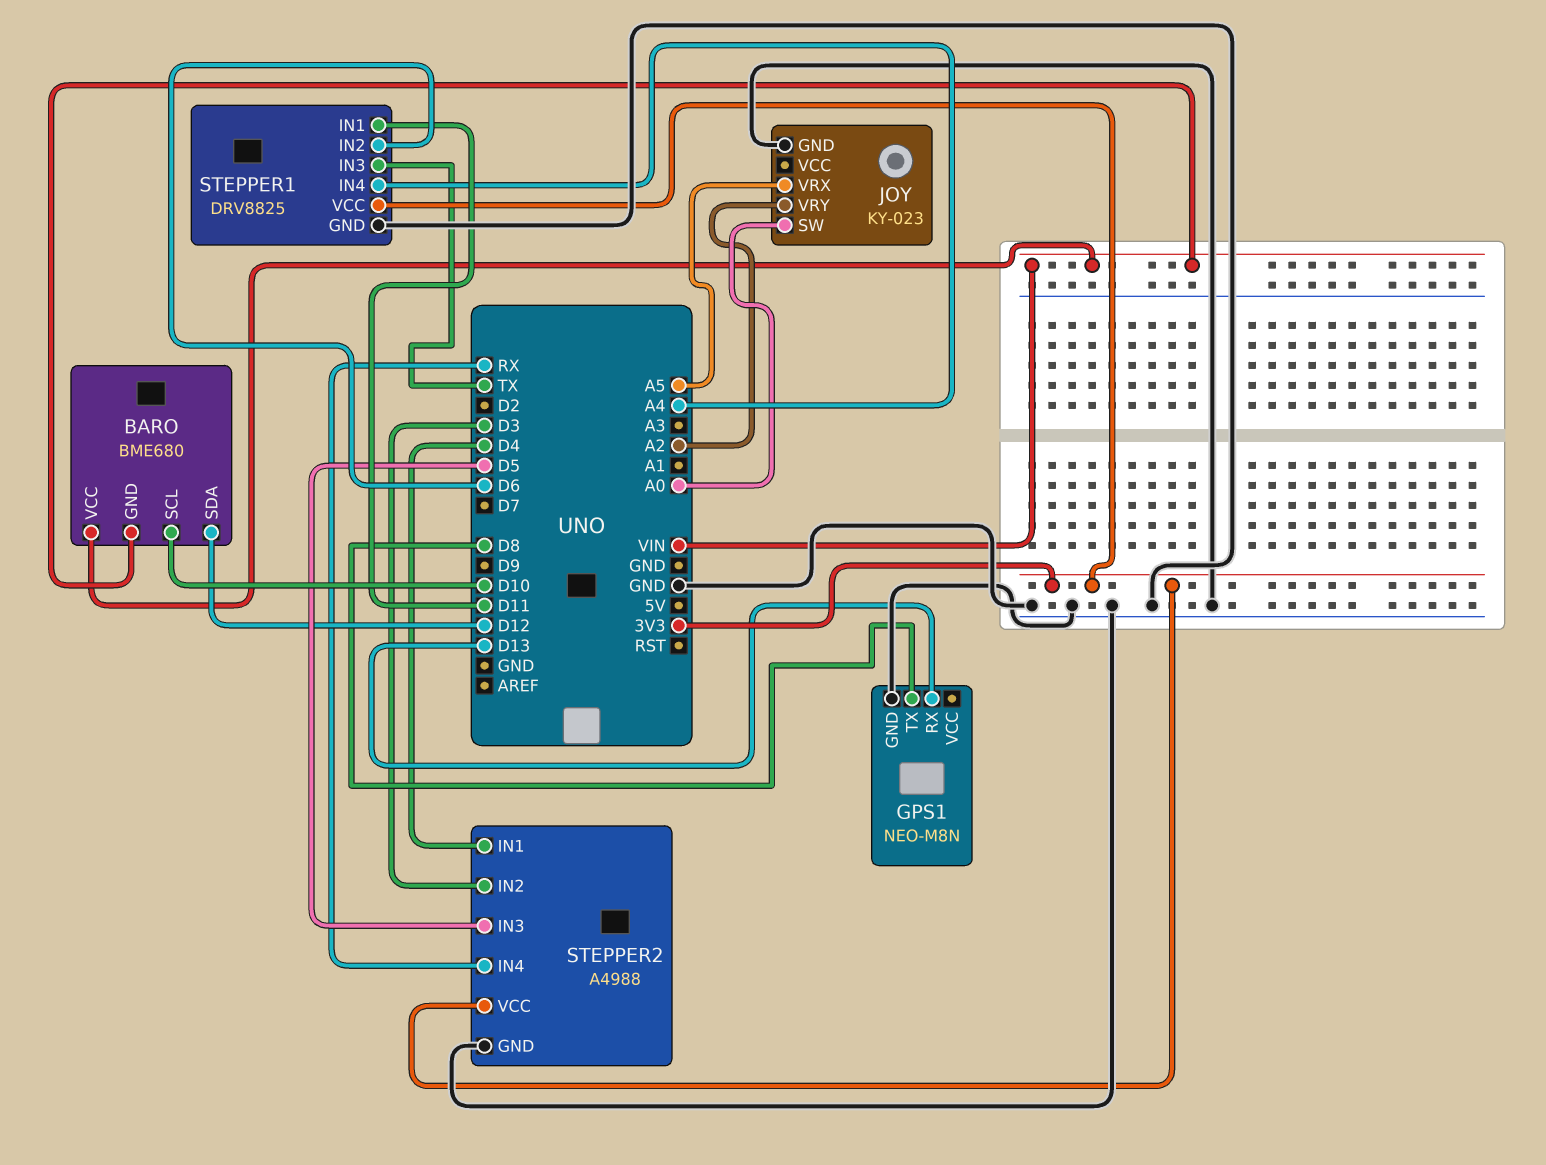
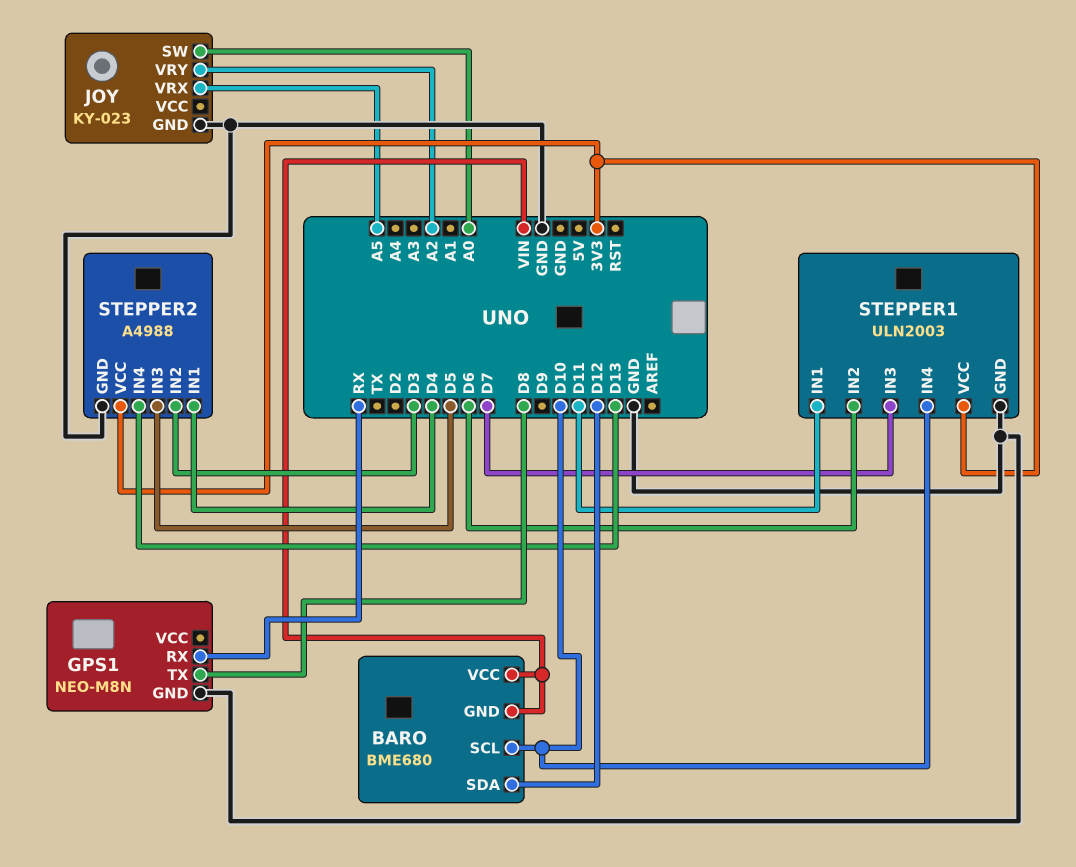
GPS1 pin RX: D13 -> RX
STEPPER1: DRV8825 -> ULN2003
STEPPER1 pin IN3: TX -> D7
STEPPER1 pin IN4: A4 -> D10
STEPPER2 pin IN4: RX -> D13

